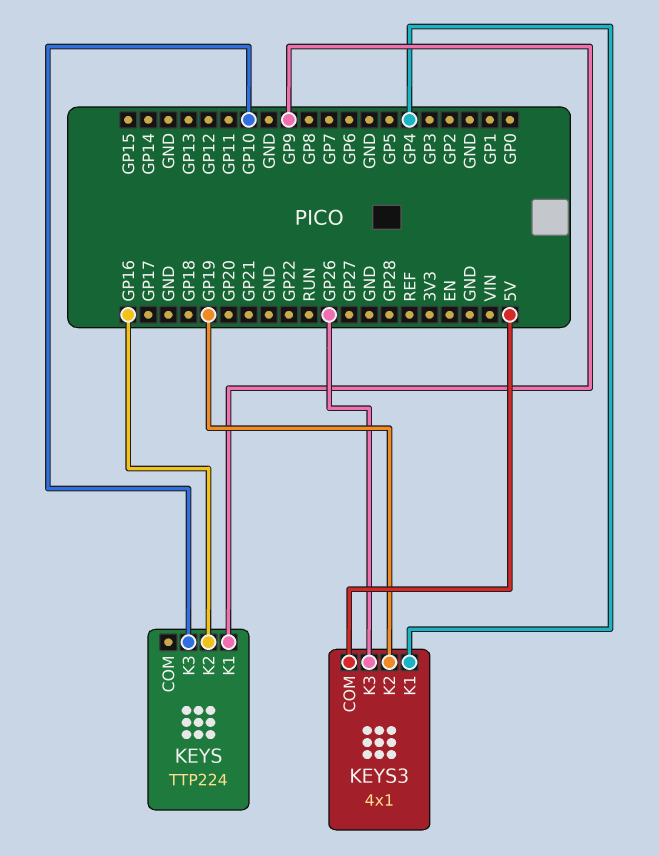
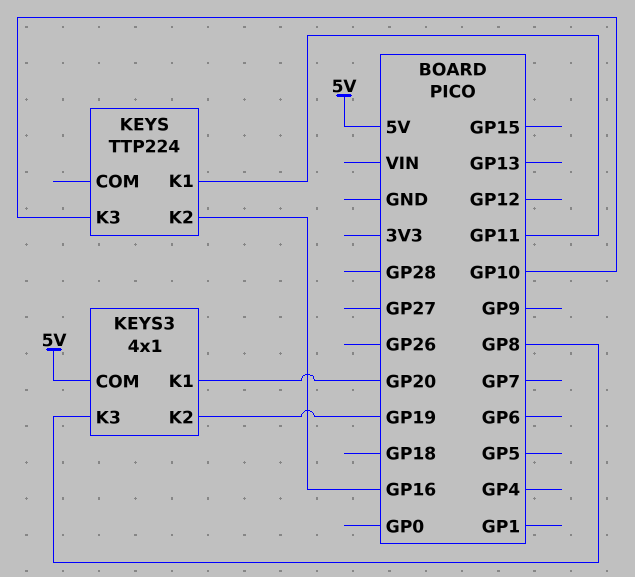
KEYS pin K1: GP9 -> GP11
KEYS3 pin K1: GP4 -> GP20
KEYS3 pin K3: GP26 -> GP8

